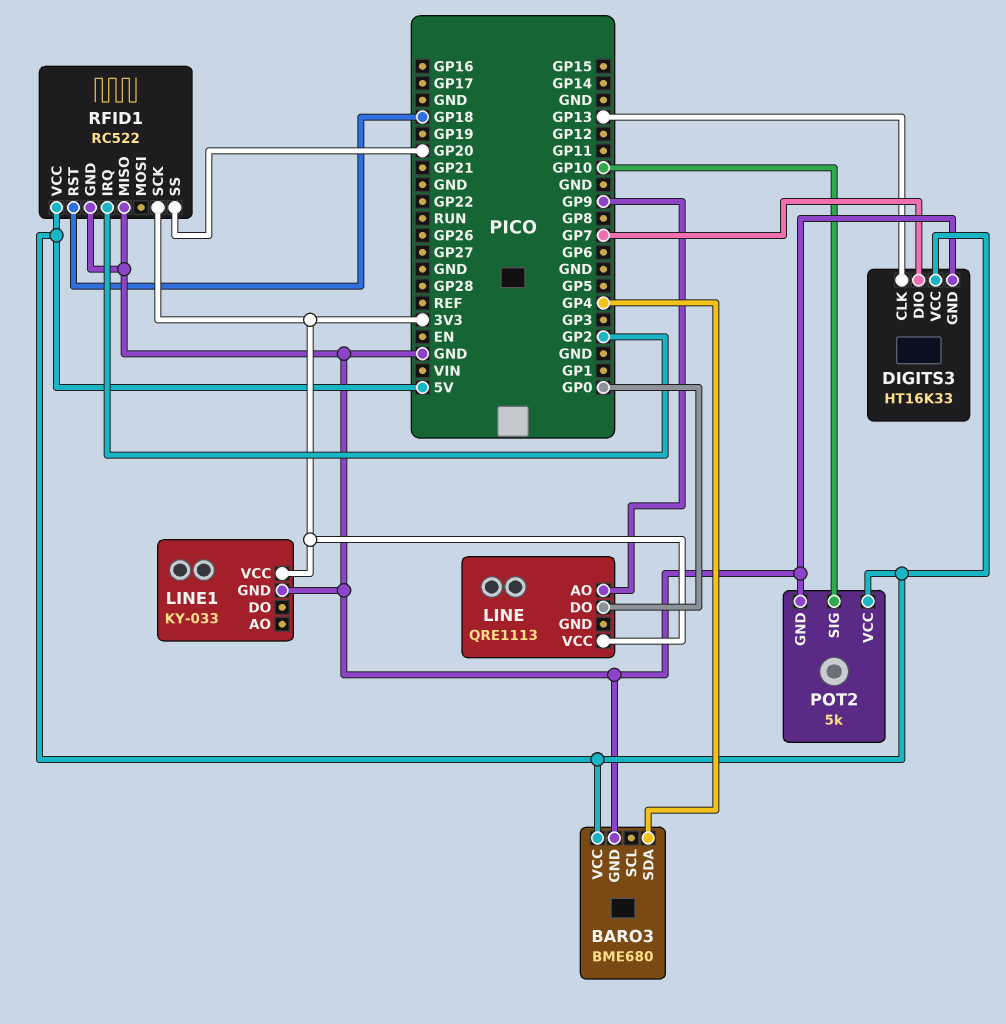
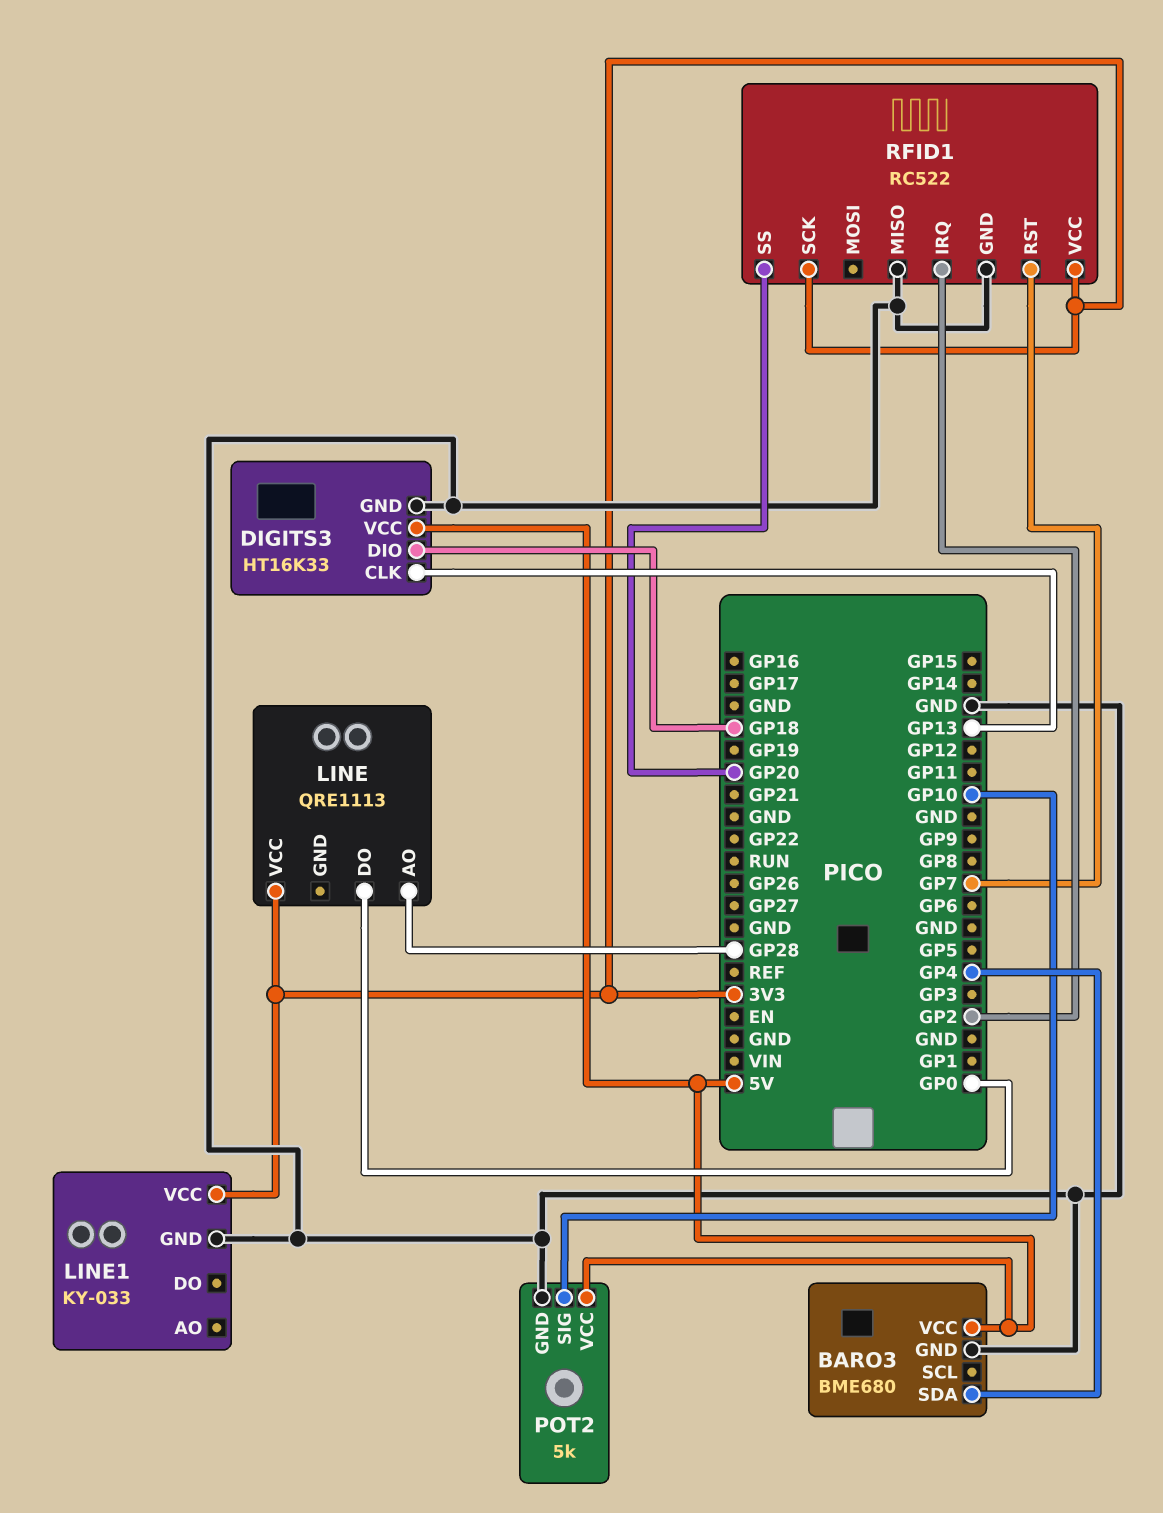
DIGITS3 pin DIO: GP7 -> GP18
LINE pin AO: GP9 -> GP28
RFID1 pin RST: GP18 -> GP7
RFID1 pin VCC: 5V -> 3V3

